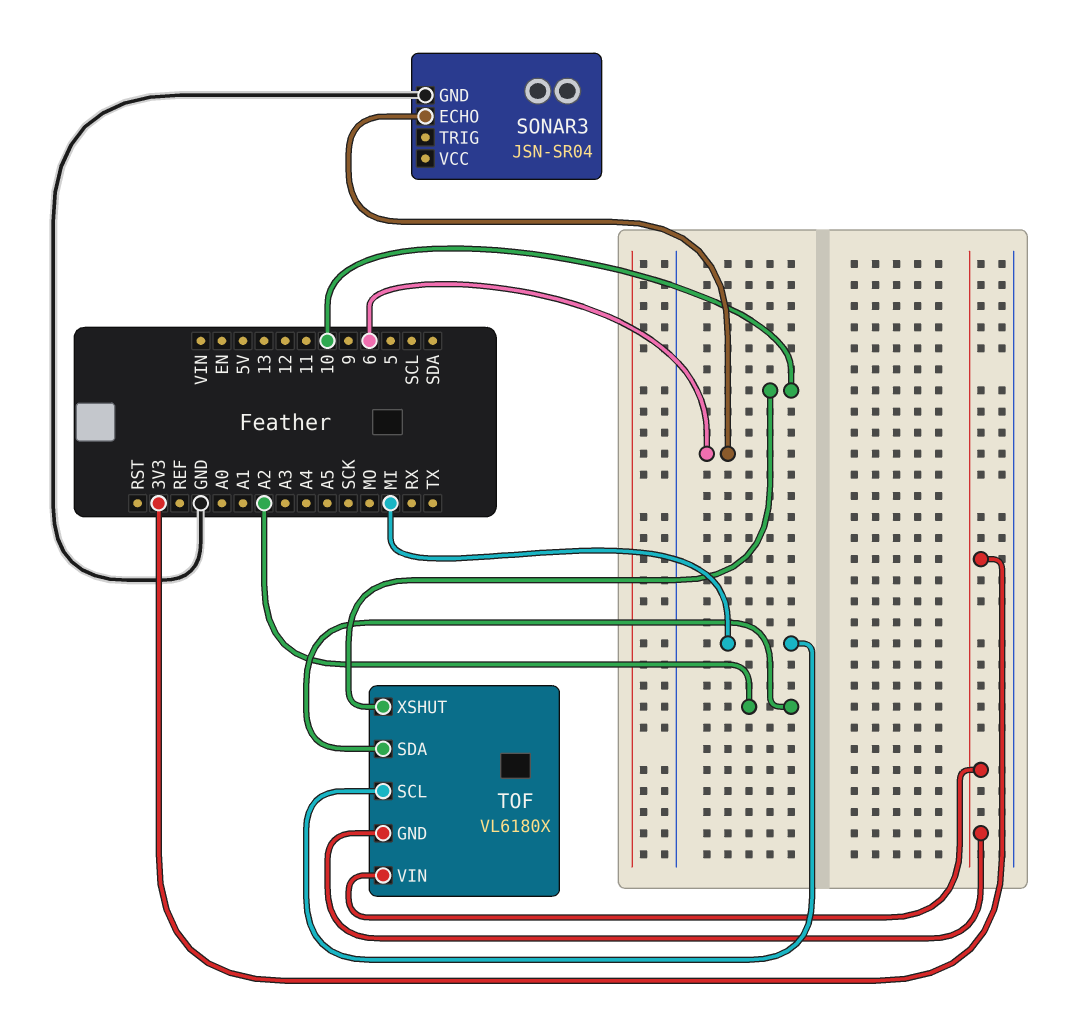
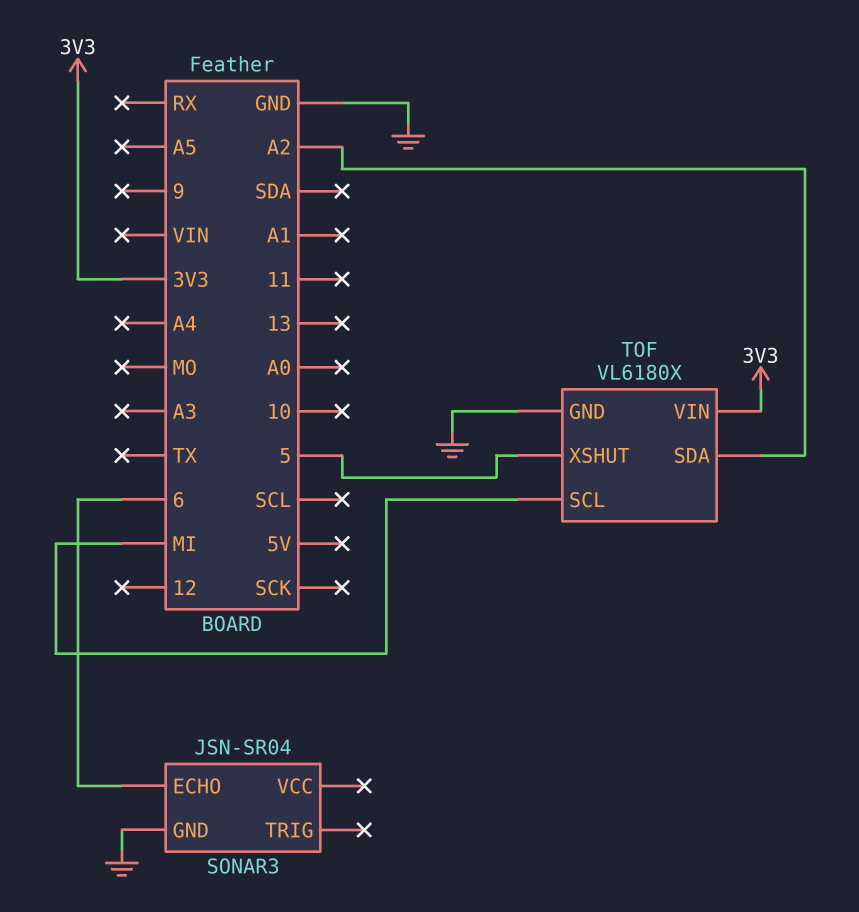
TOF pin GND: 3V3 -> GND
TOF pin XSHUT: 10 -> 5

